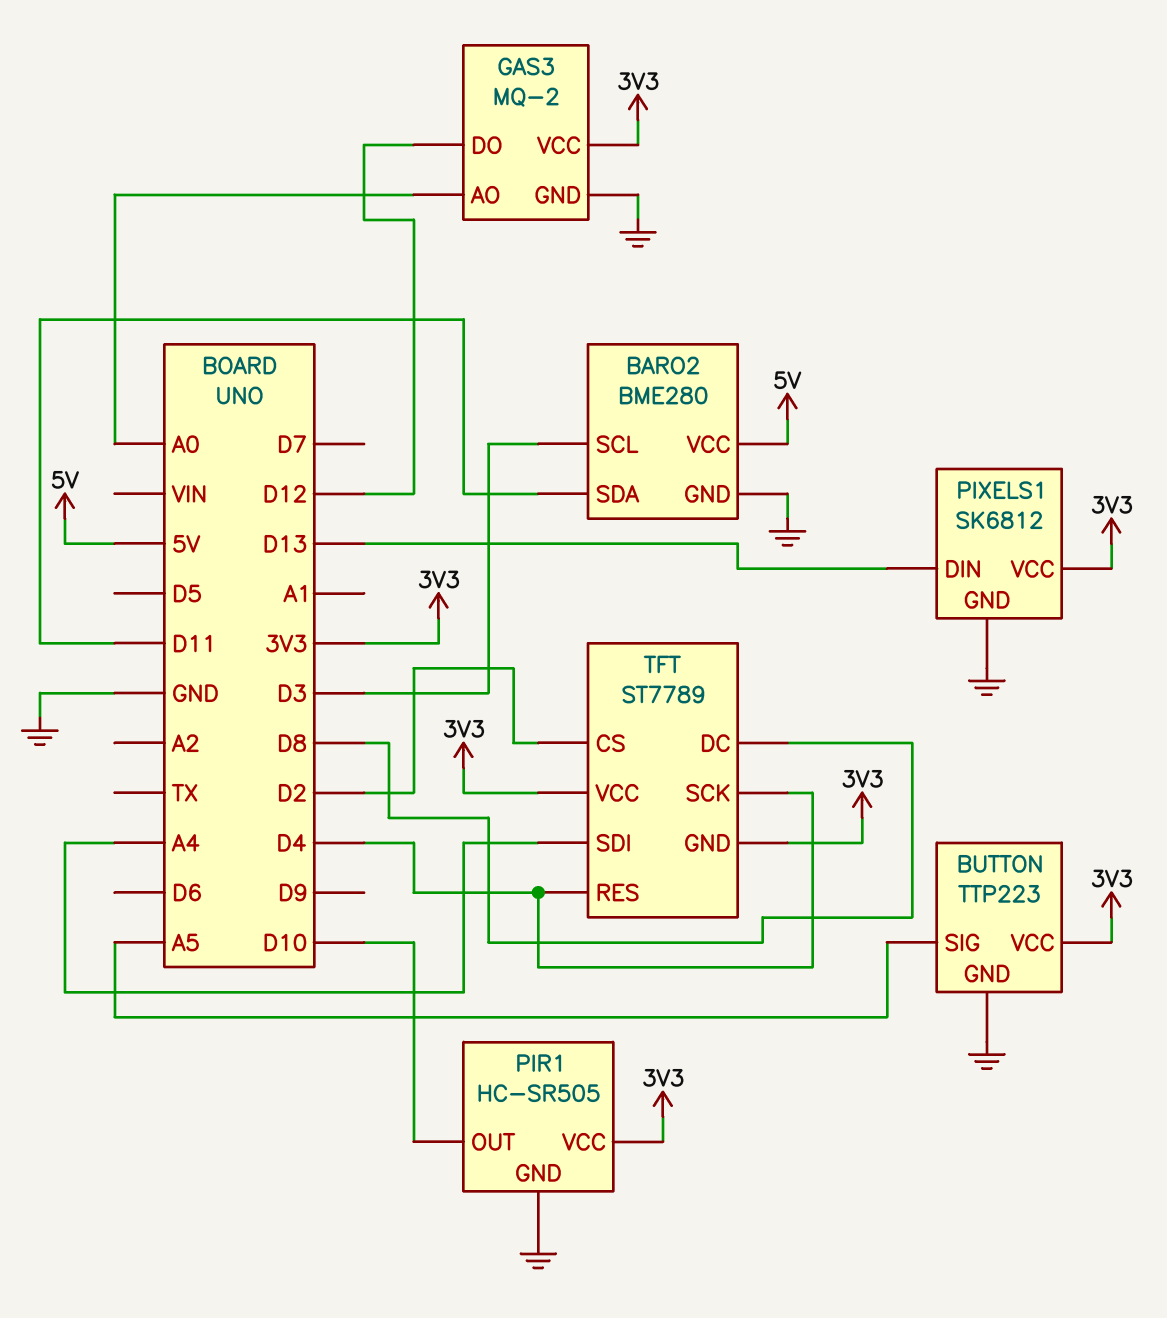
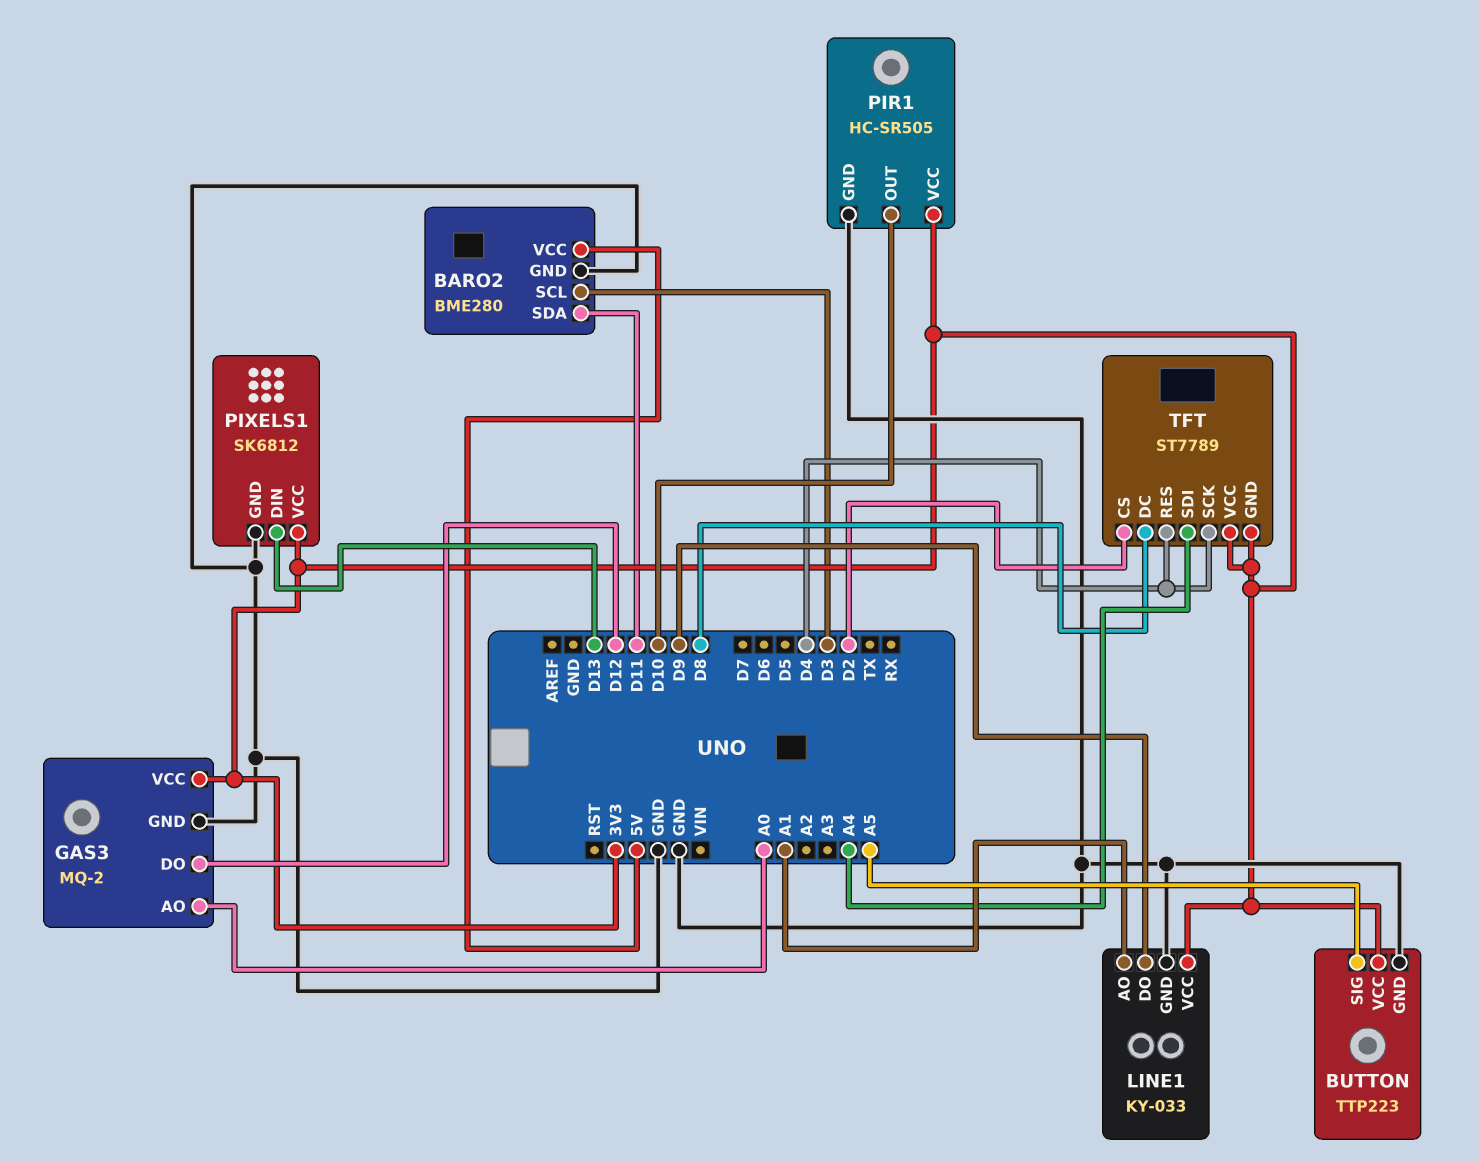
LINE1: none -> KY-033
LINE1 pin AO: none -> A1
LINE1 pin DO: none -> D9
LINE1 pin GND: none -> GND
LINE1 pin VCC: none -> 3V3

